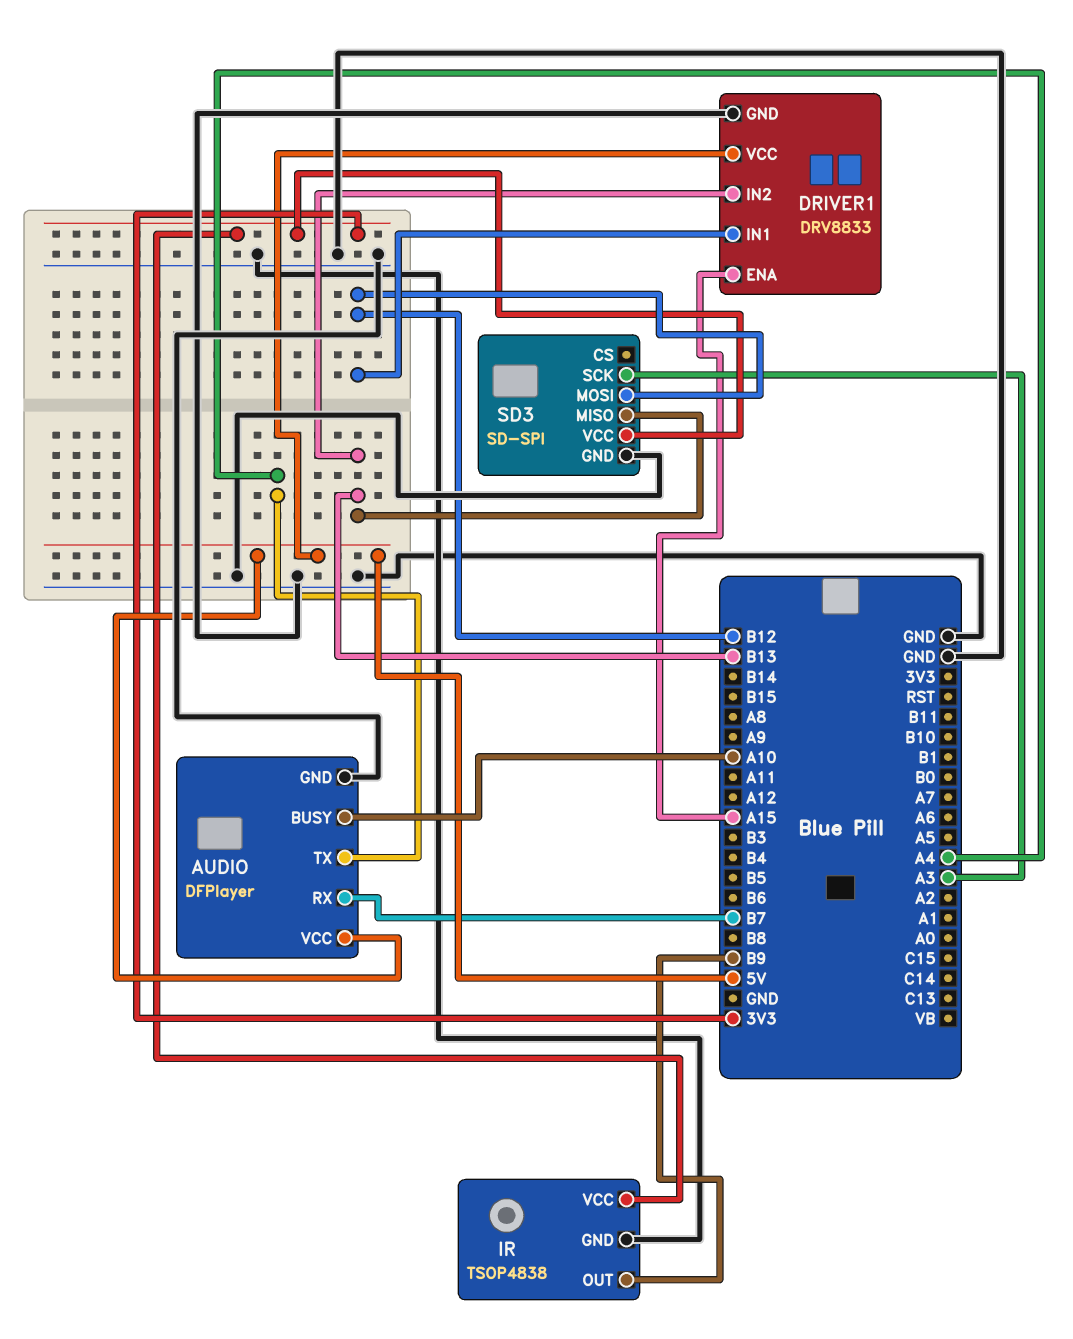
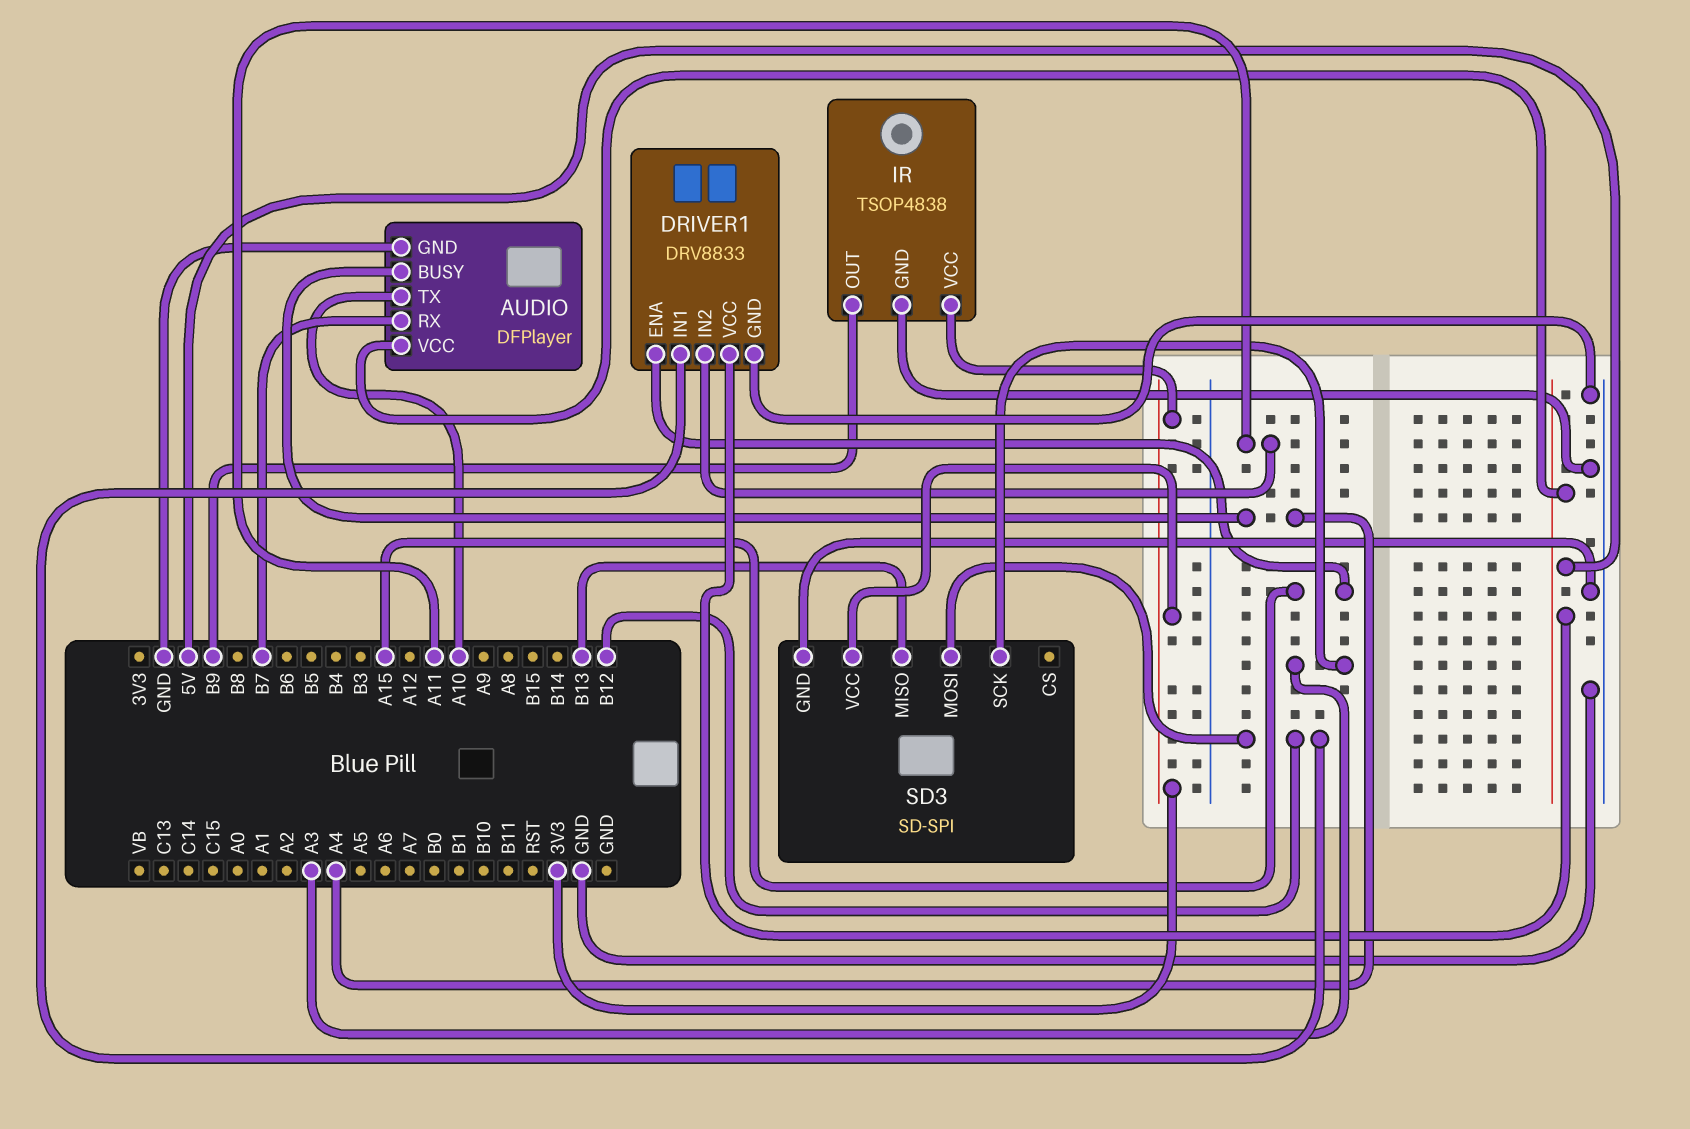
AUDIO pin BUSY: A10 -> A4
AUDIO pin TX: A4 -> A10
DRIVER1 pin IN2: B13 -> A11

